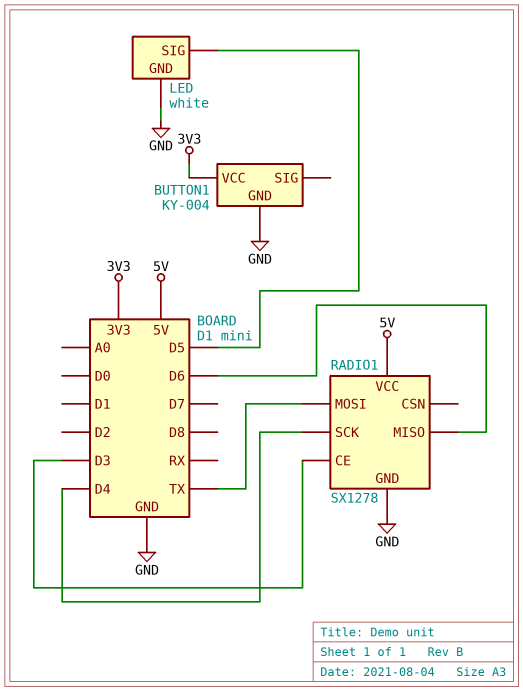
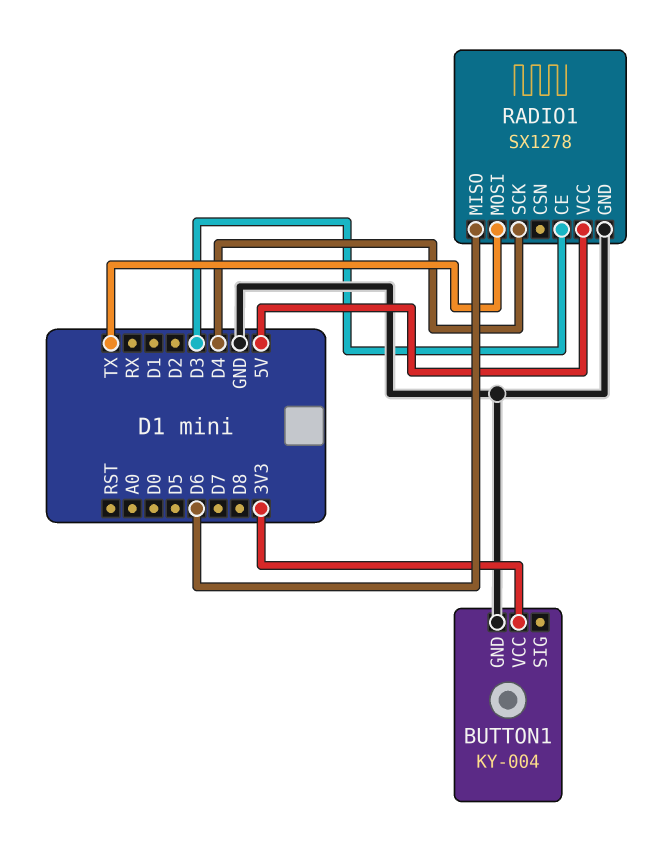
LED: white -> none
LED pin GND: GND -> none
LED pin SIG: D5 -> none

